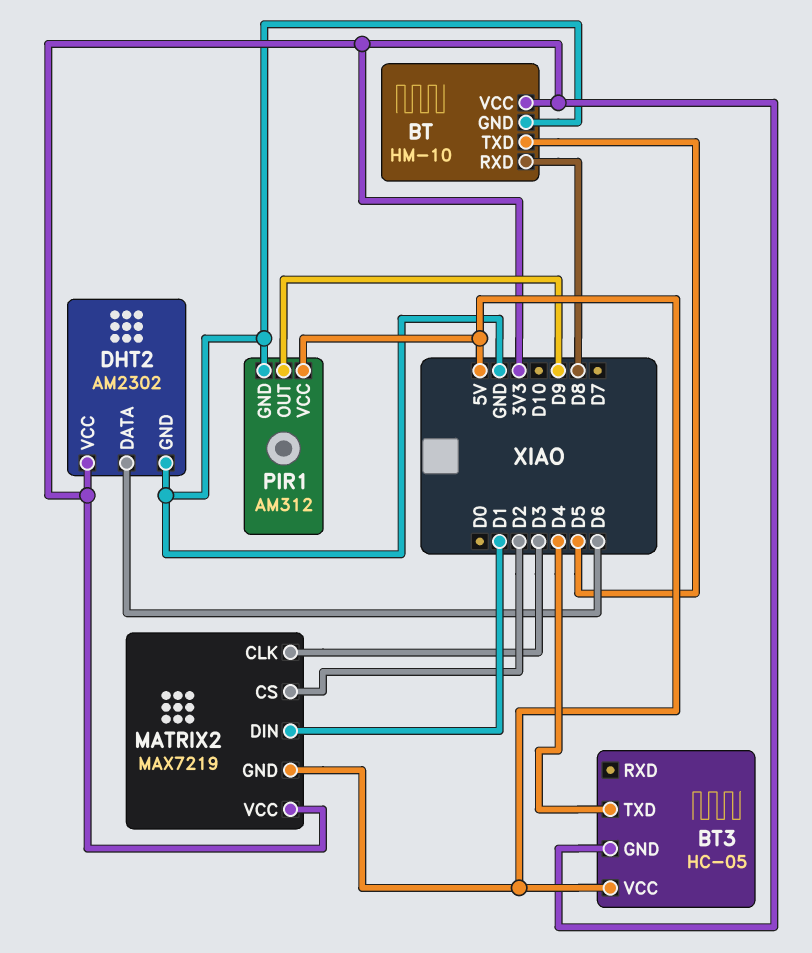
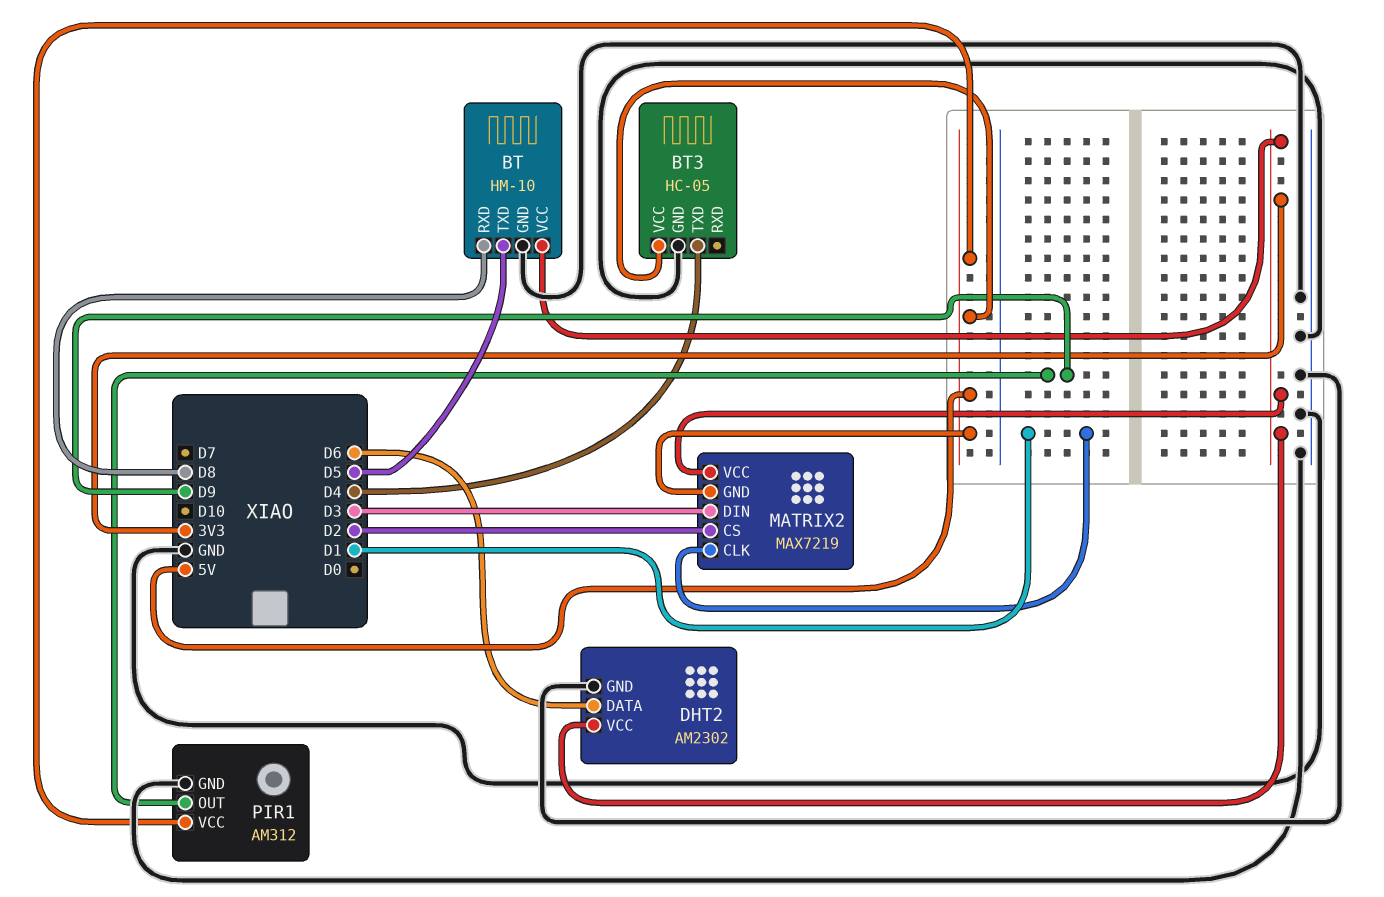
BT3 pin GND: 3V3 -> GND
MATRIX2 pin CLK: D3 -> D1
MATRIX2 pin DIN: D1 -> D3

